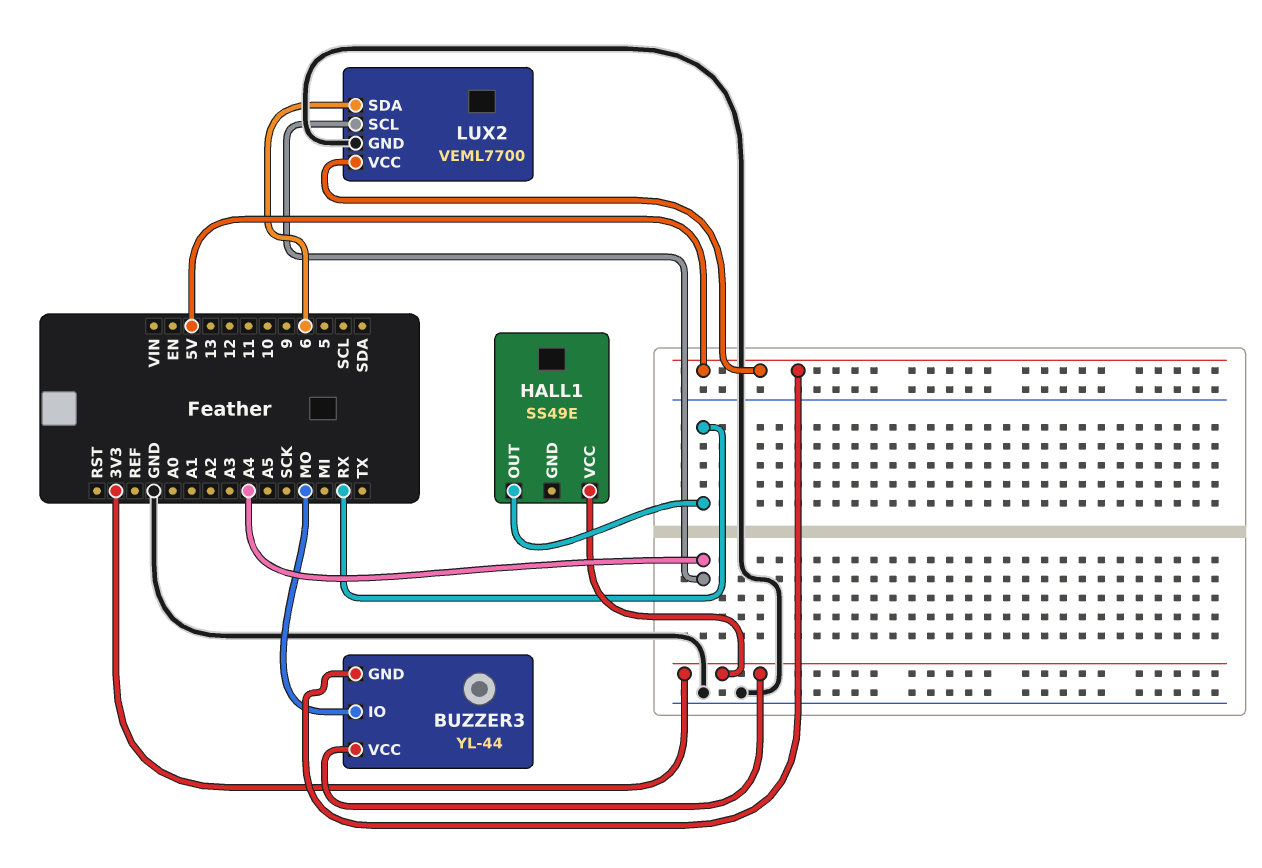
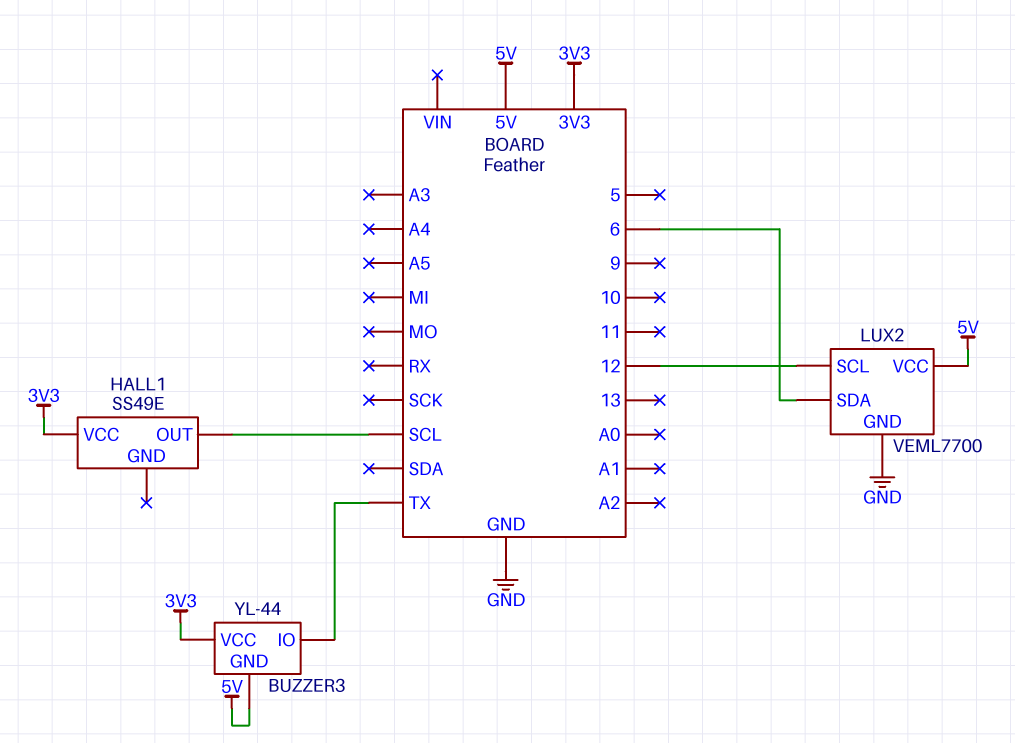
BUZZER3 pin IO: MO -> TX
HALL1 pin OUT: RX -> SCL
LUX2 pin SCL: A4 -> 12

